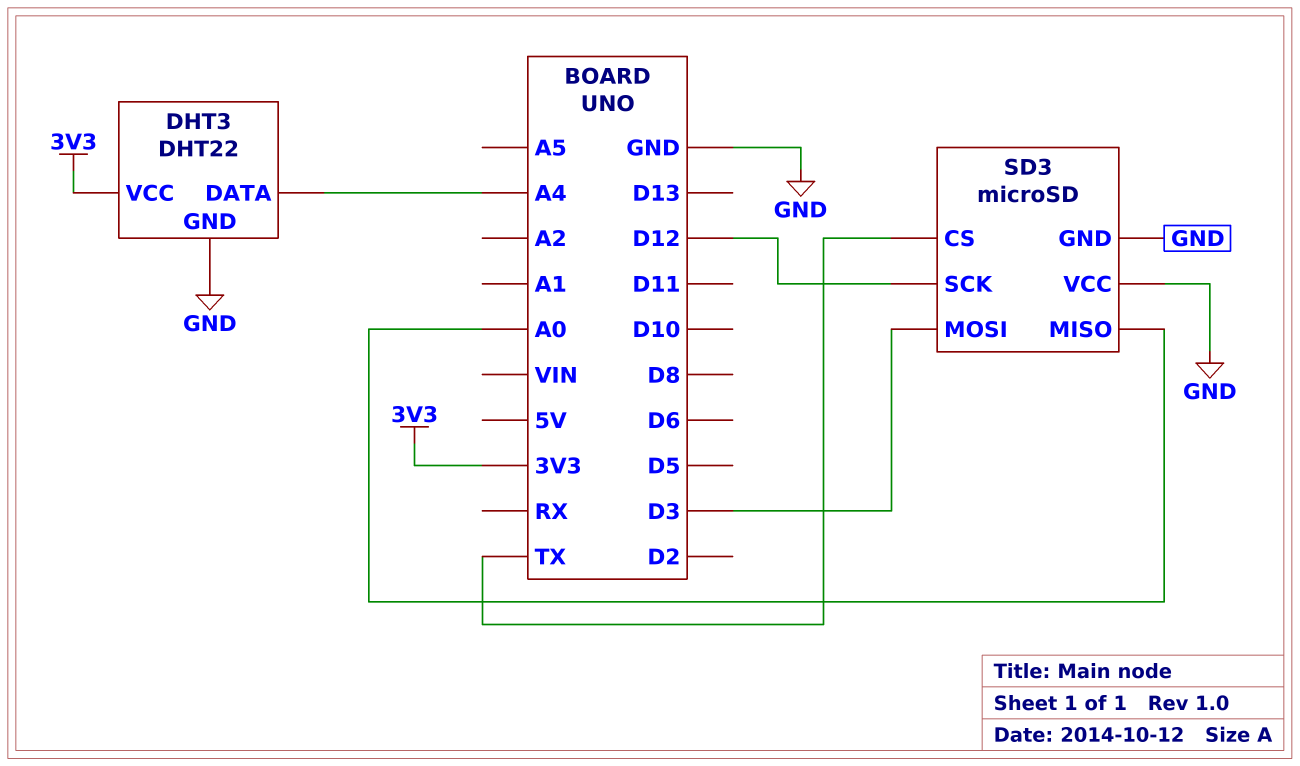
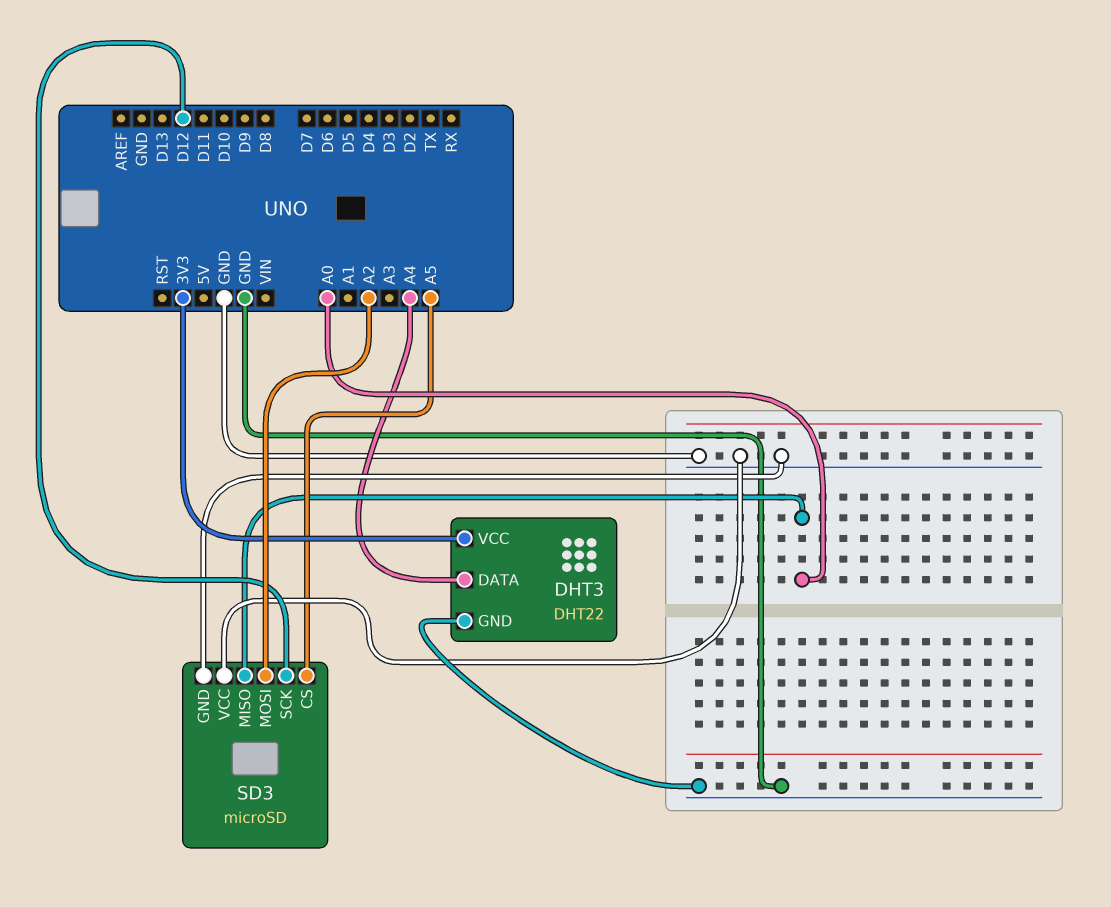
SD3 pin CS: TX -> A5
SD3 pin MOSI: D3 -> A2

